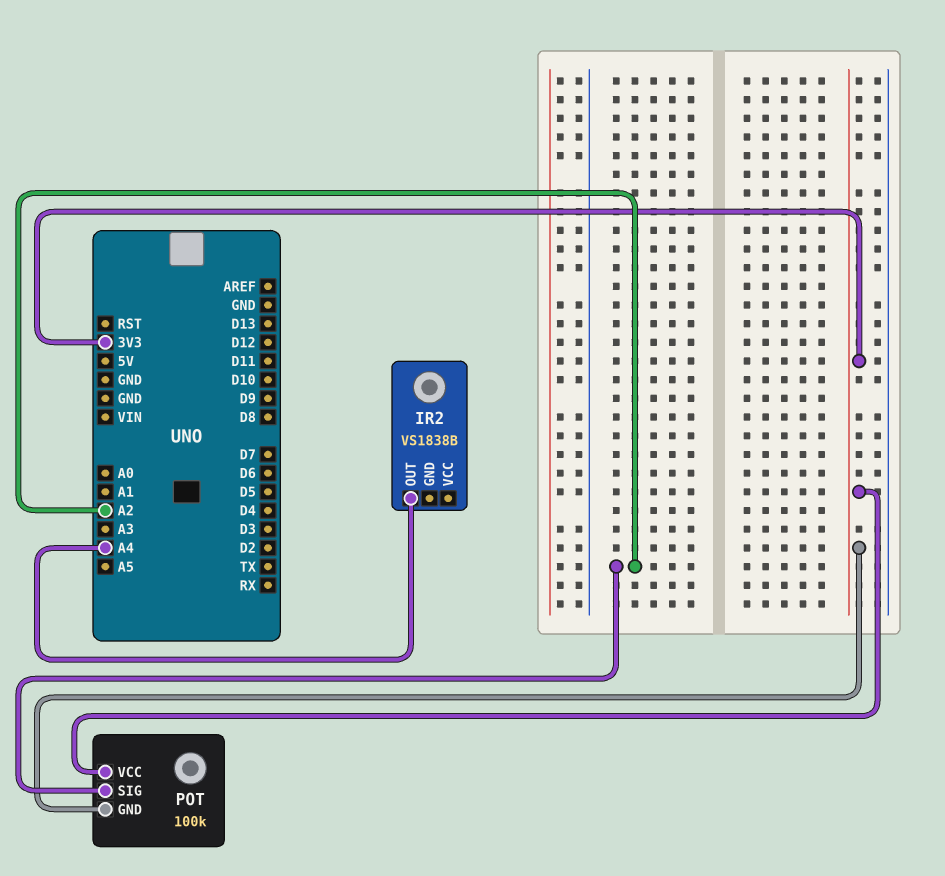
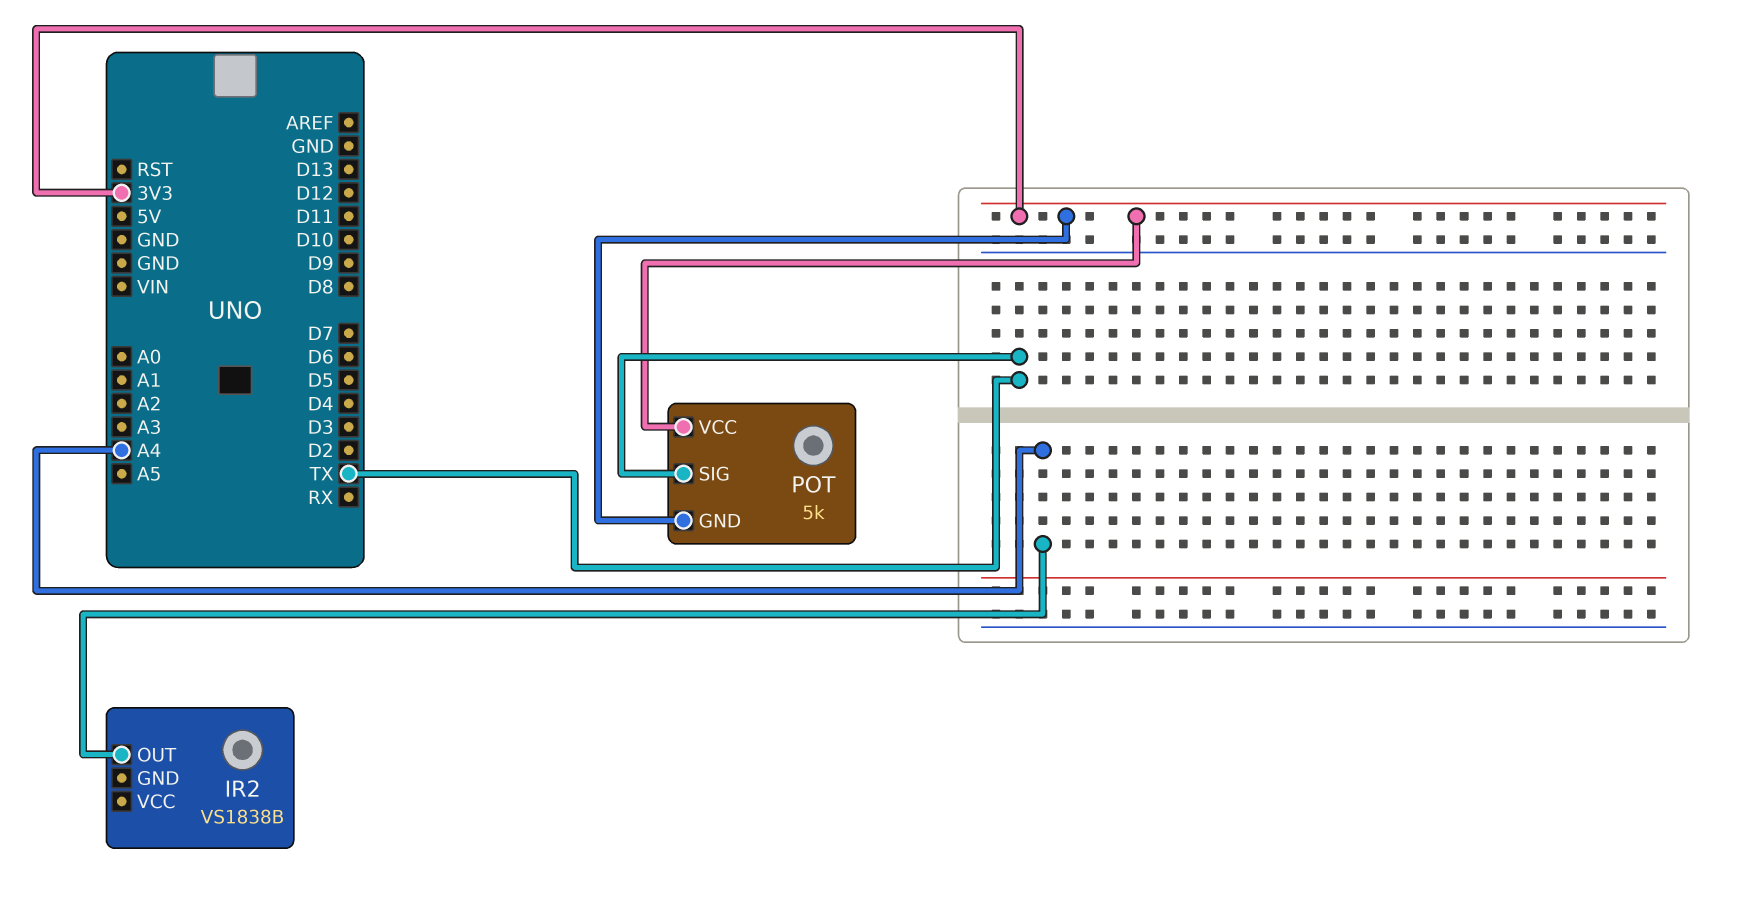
POT: 100k -> 5k
POT pin SIG: A2 -> TX

